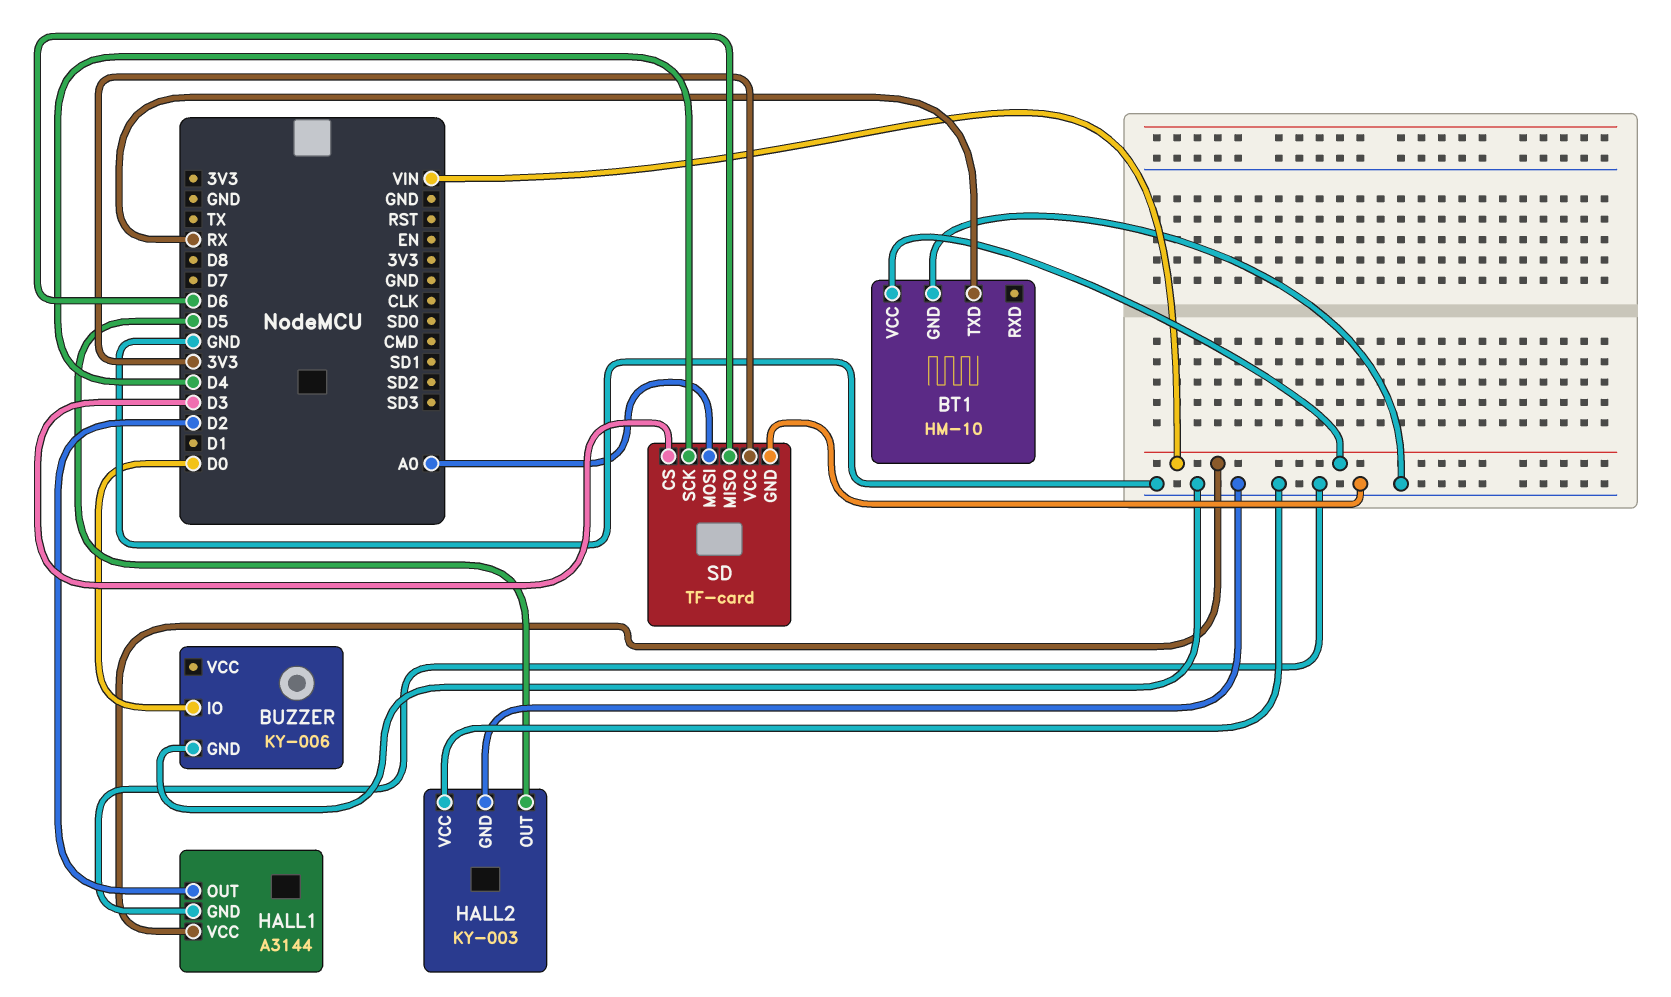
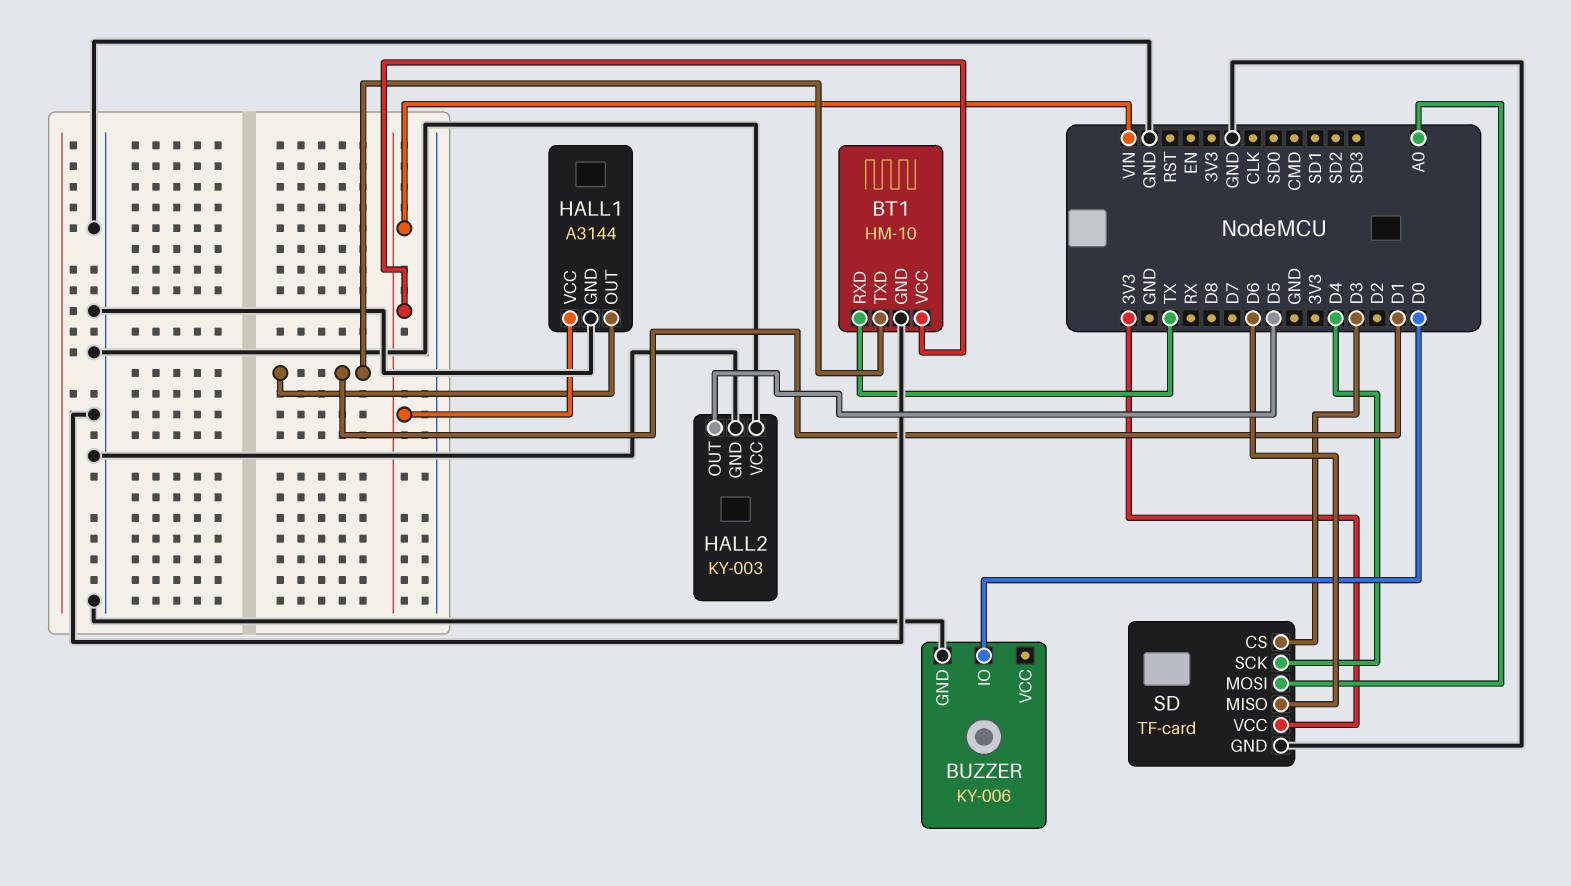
BT1 pin RXD: none -> TX
BT1 pin TXD: RX -> D1
HALL1 pin OUT: D2 -> D1

